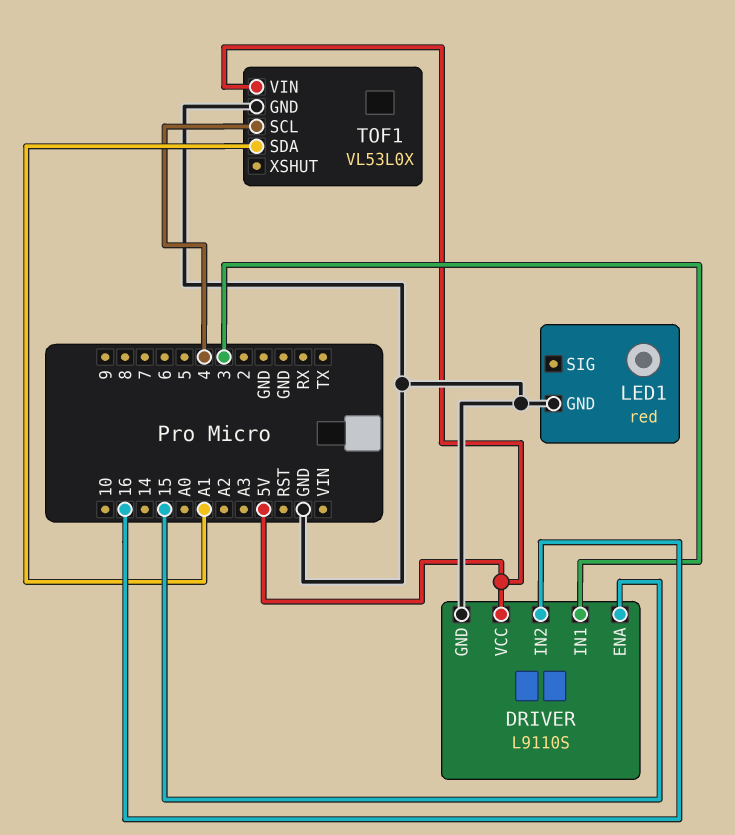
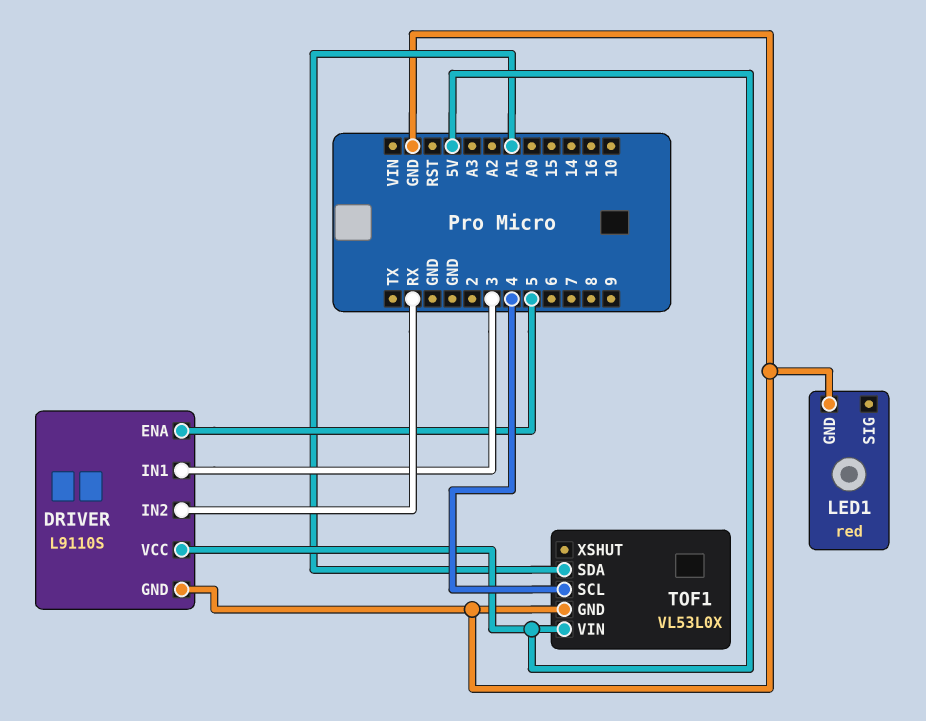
DRIVER pin ENA: 15 -> 5
DRIVER pin IN2: 16 -> RX

